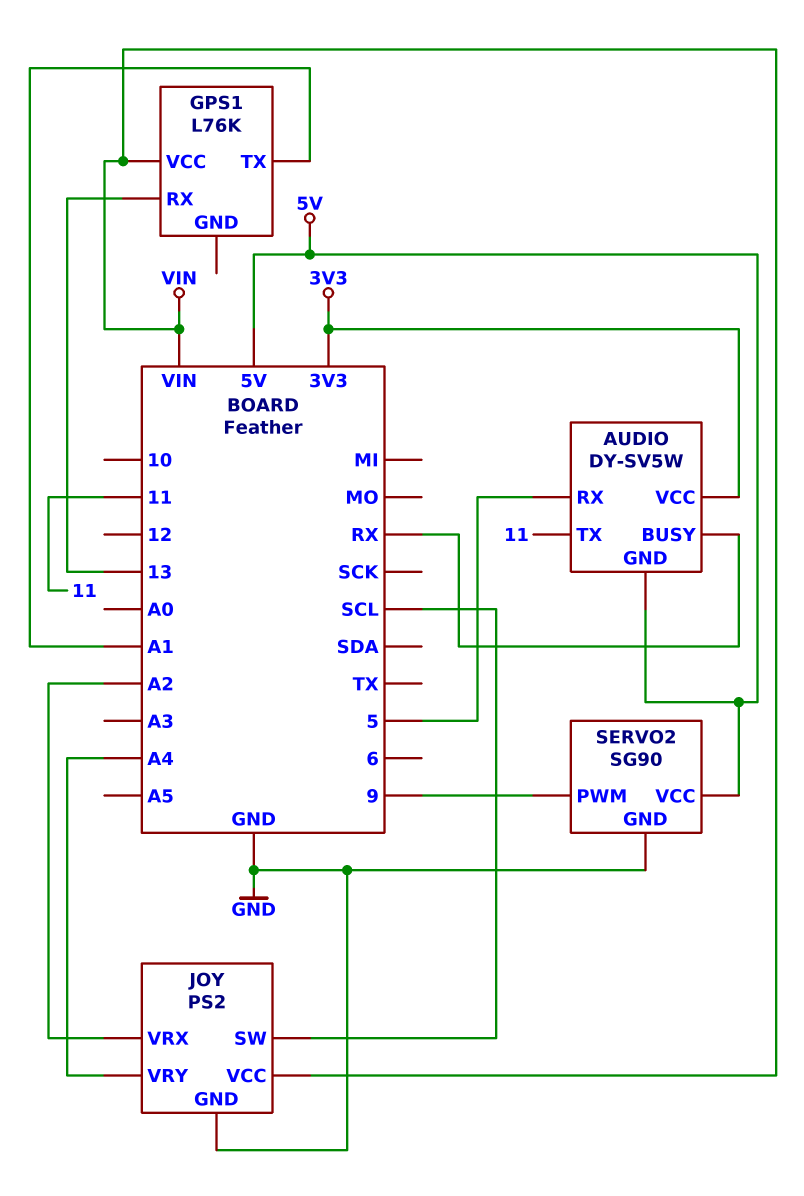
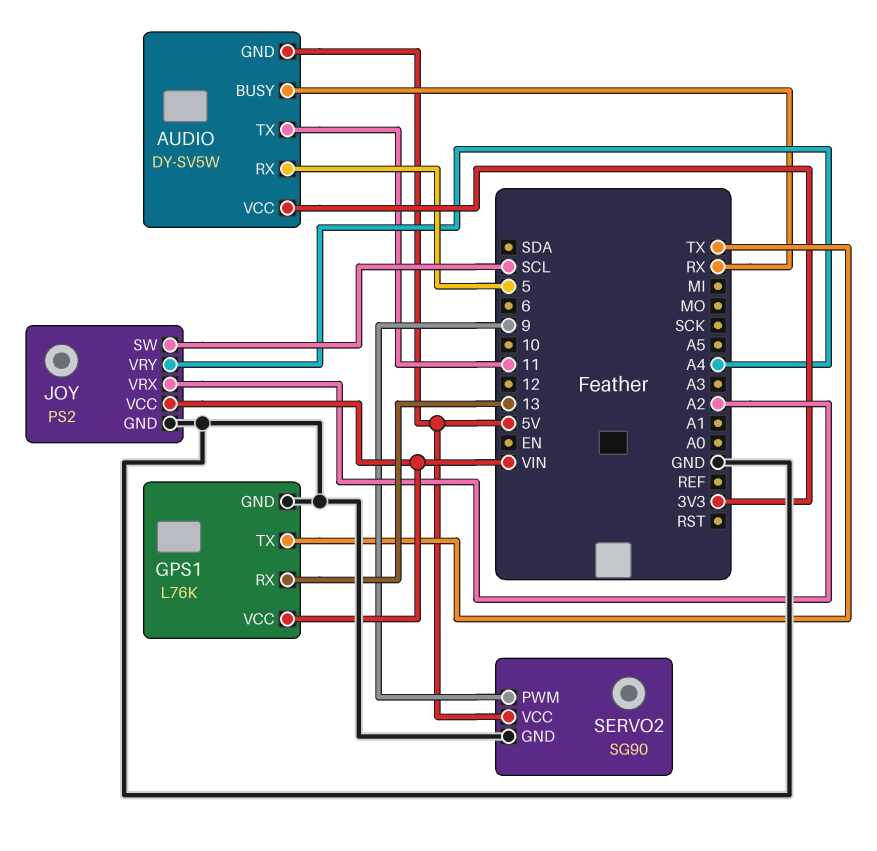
GPS1 pin GND: none -> GND
GPS1 pin TX: A1 -> TX

